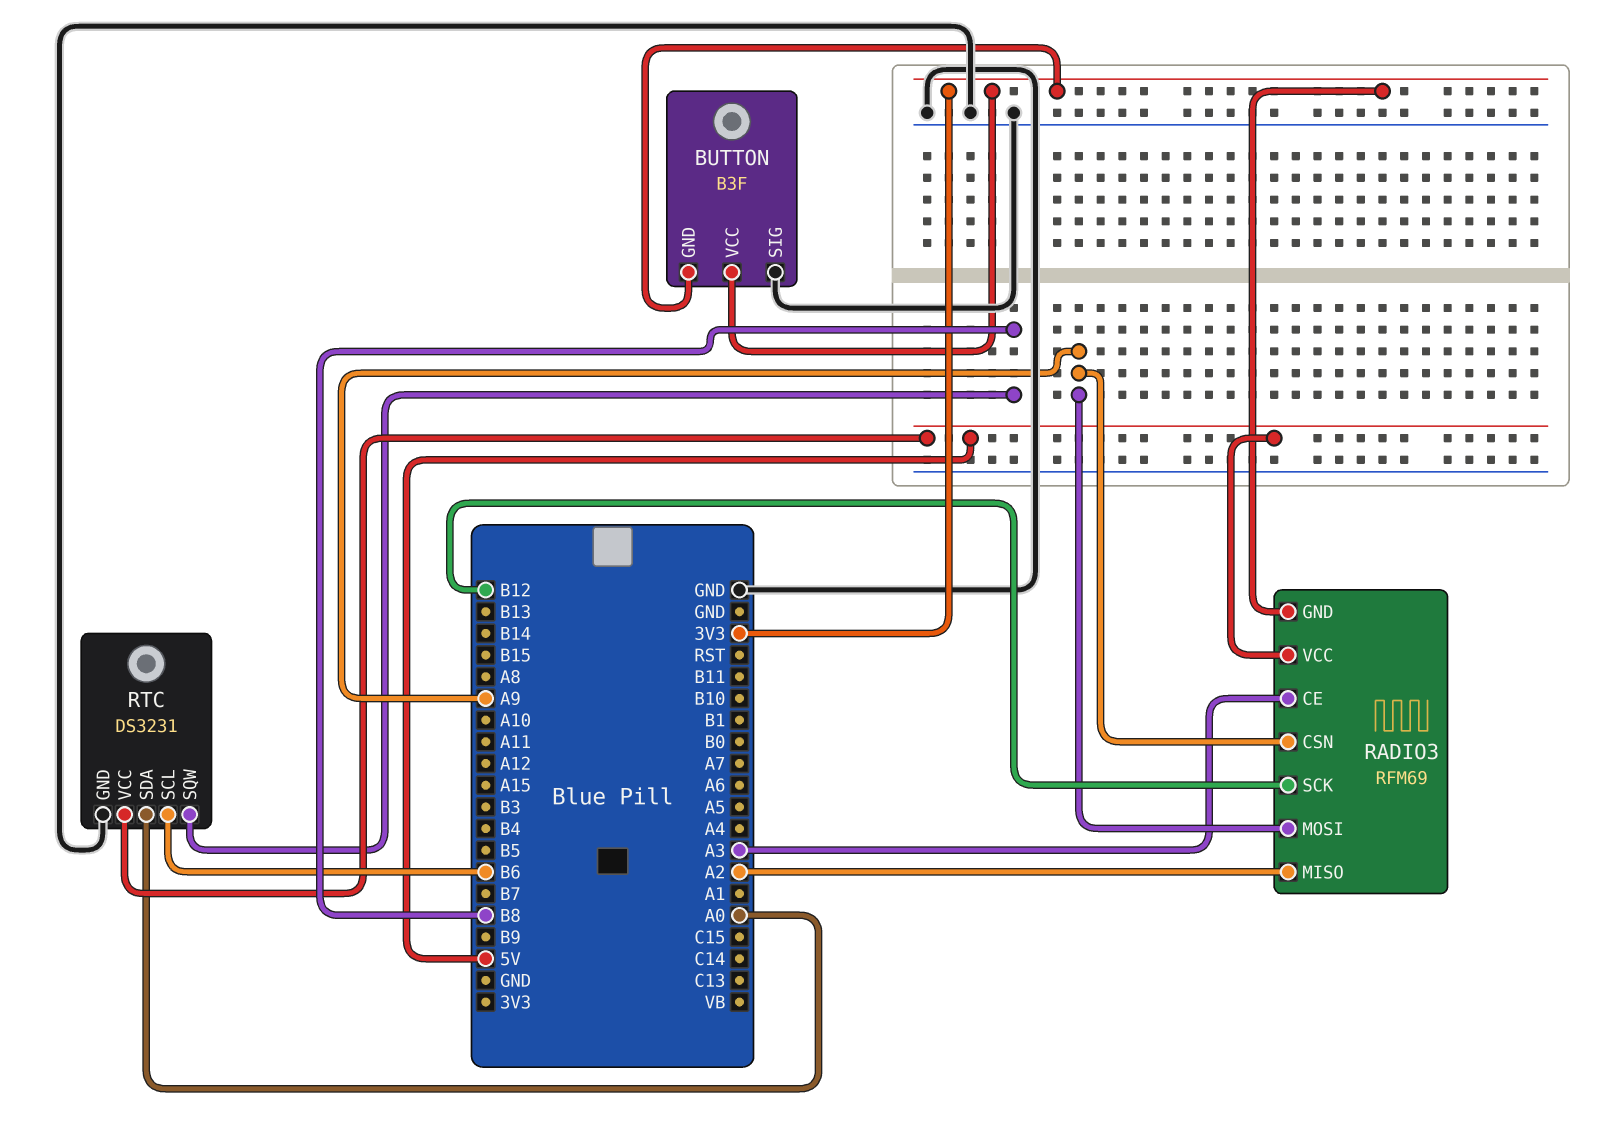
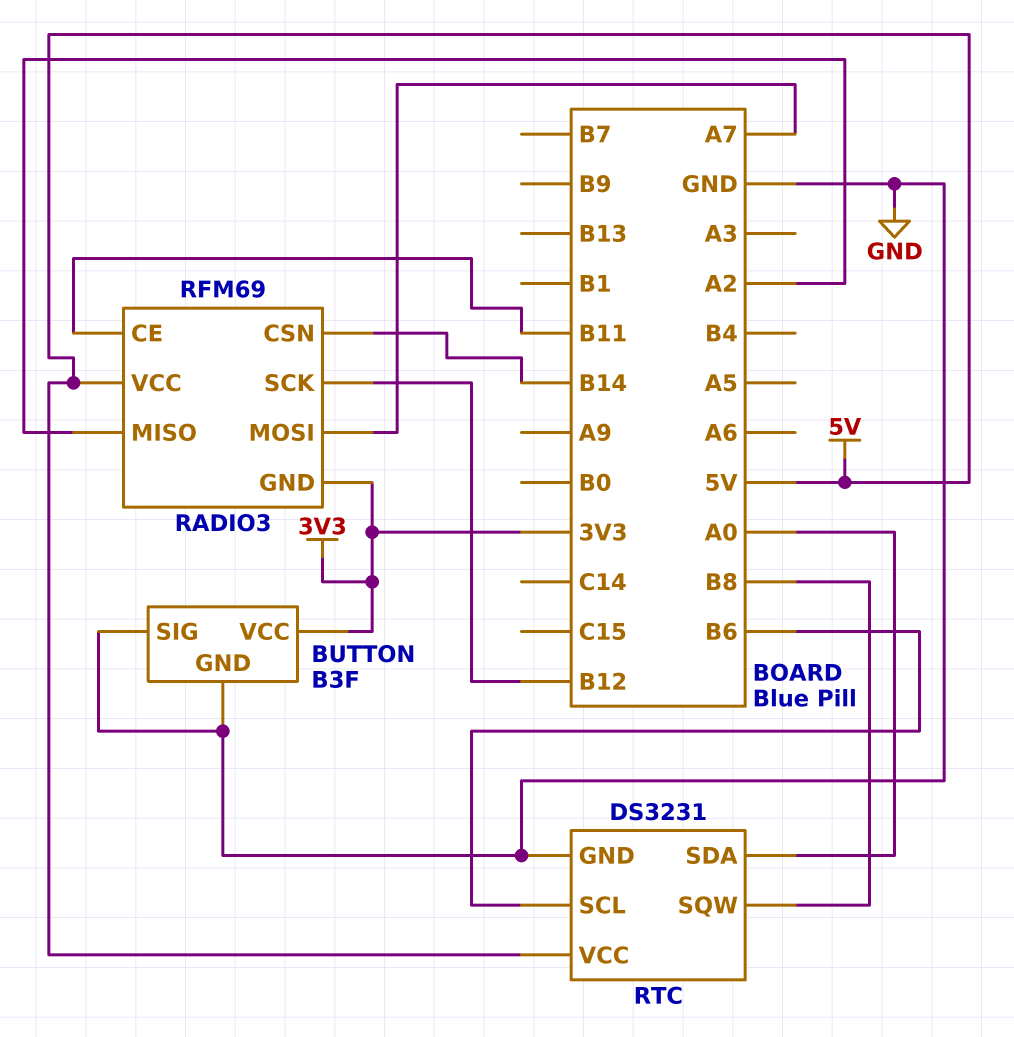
BUTTON pin GND: 3V3 -> GND
RADIO3 pin CE: A3 -> B11
RADIO3 pin CSN: A9 -> B14
RADIO3 pin MOSI: A9 -> A7

